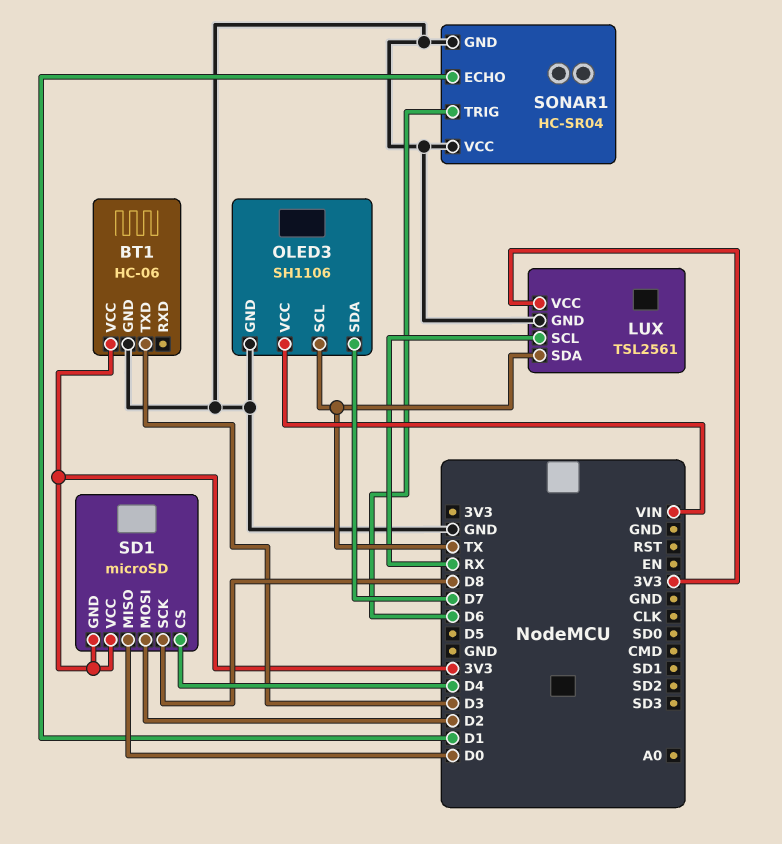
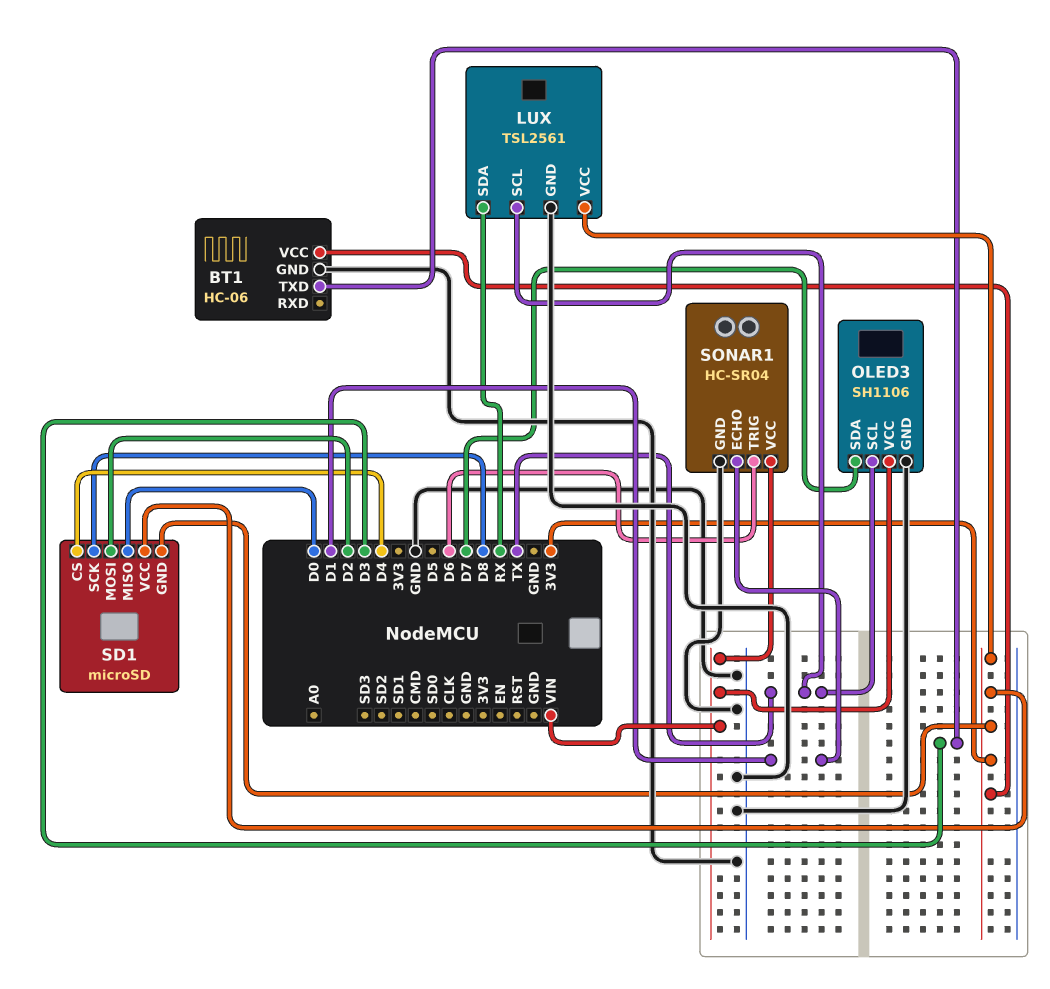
LUX pin SCL: RX -> TX
LUX pin SDA: TX -> RX
SONAR1 pin VCC: GND -> VIN

